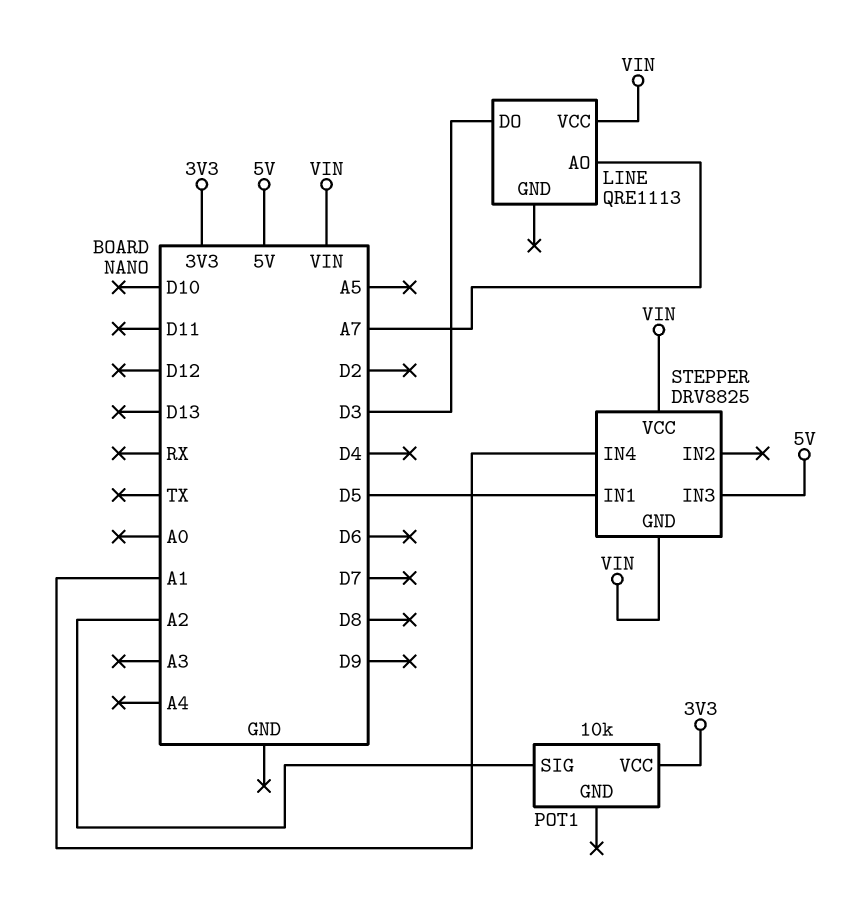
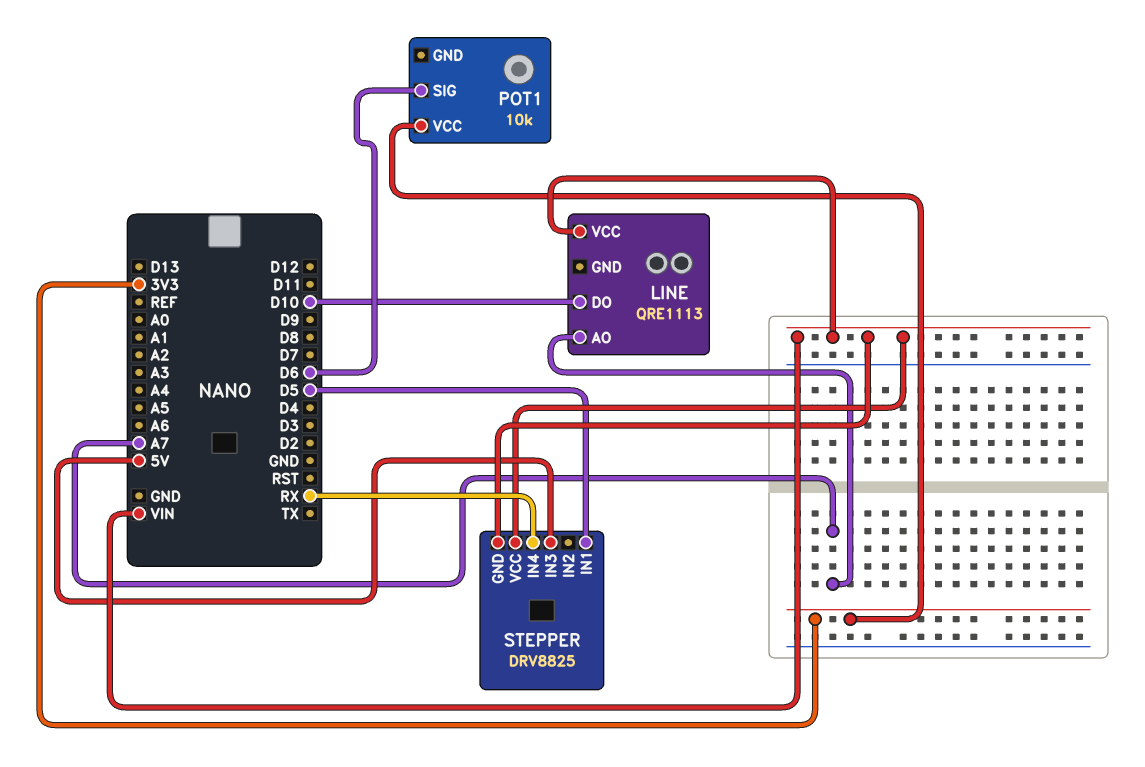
LINE pin DO: D3 -> D10
POT1 pin SIG: A2 -> D6
STEPPER pin IN4: A1 -> RX

